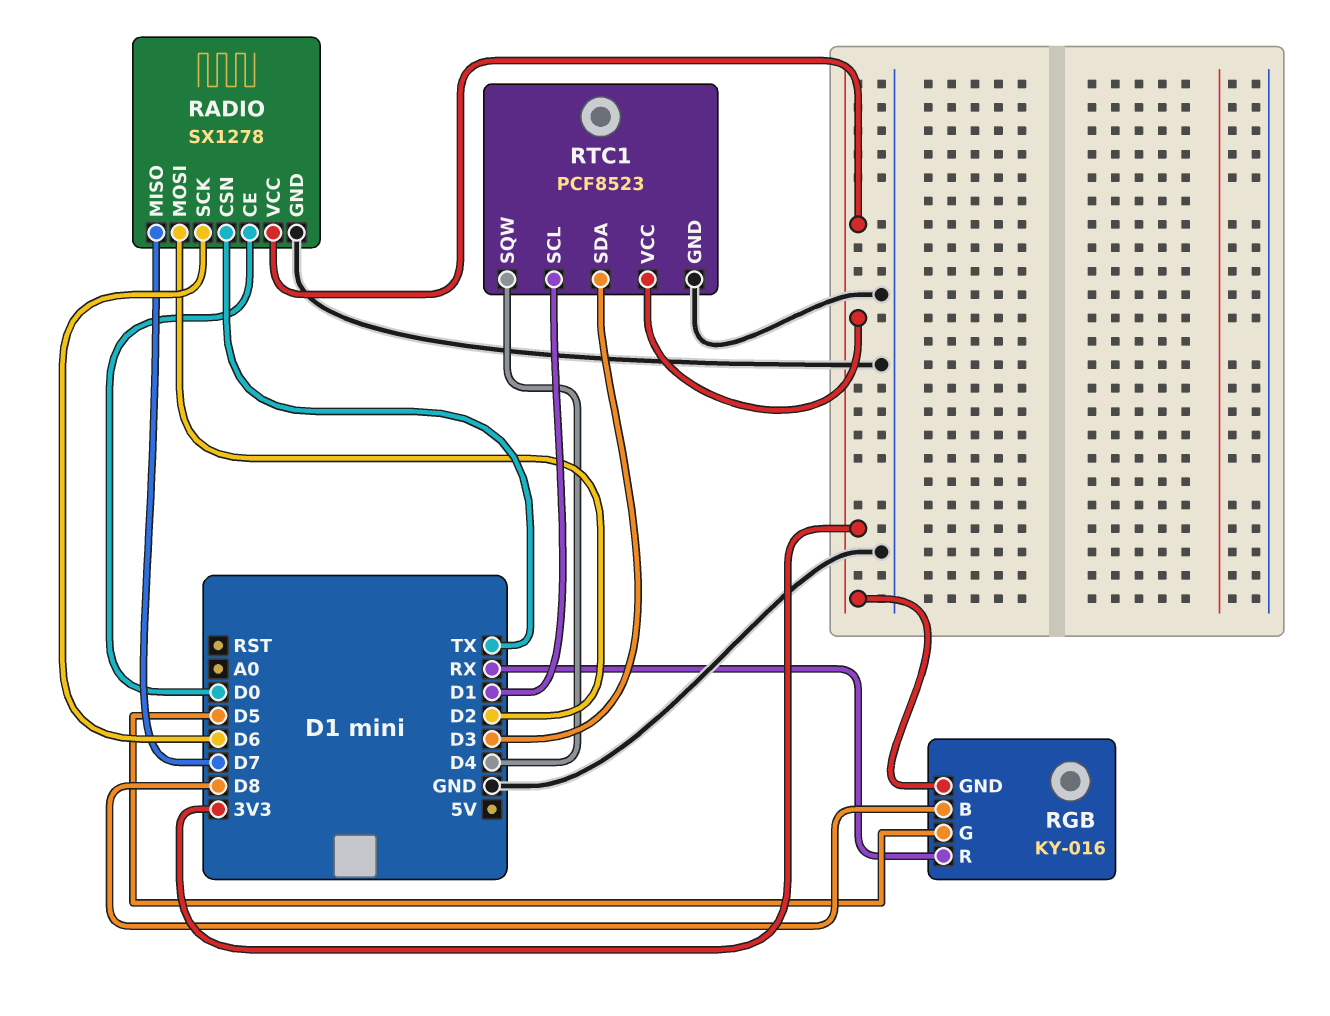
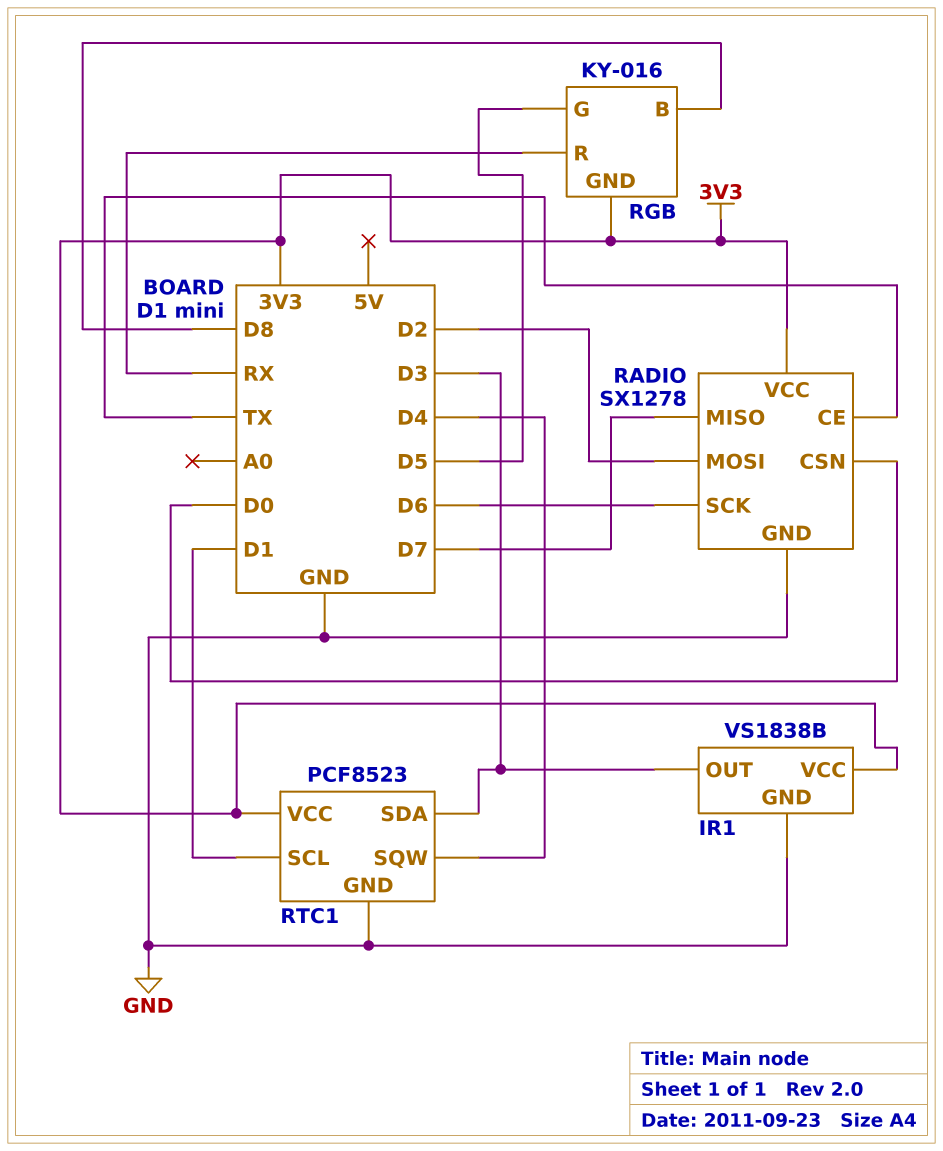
IR1: none -> VS1838B
IR1 pin GND: none -> GND
IR1 pin OUT: none -> D3
IR1 pin VCC: none -> 3V3
RADIO pin CE: D0 -> TX
RADIO pin CSN: TX -> D0

